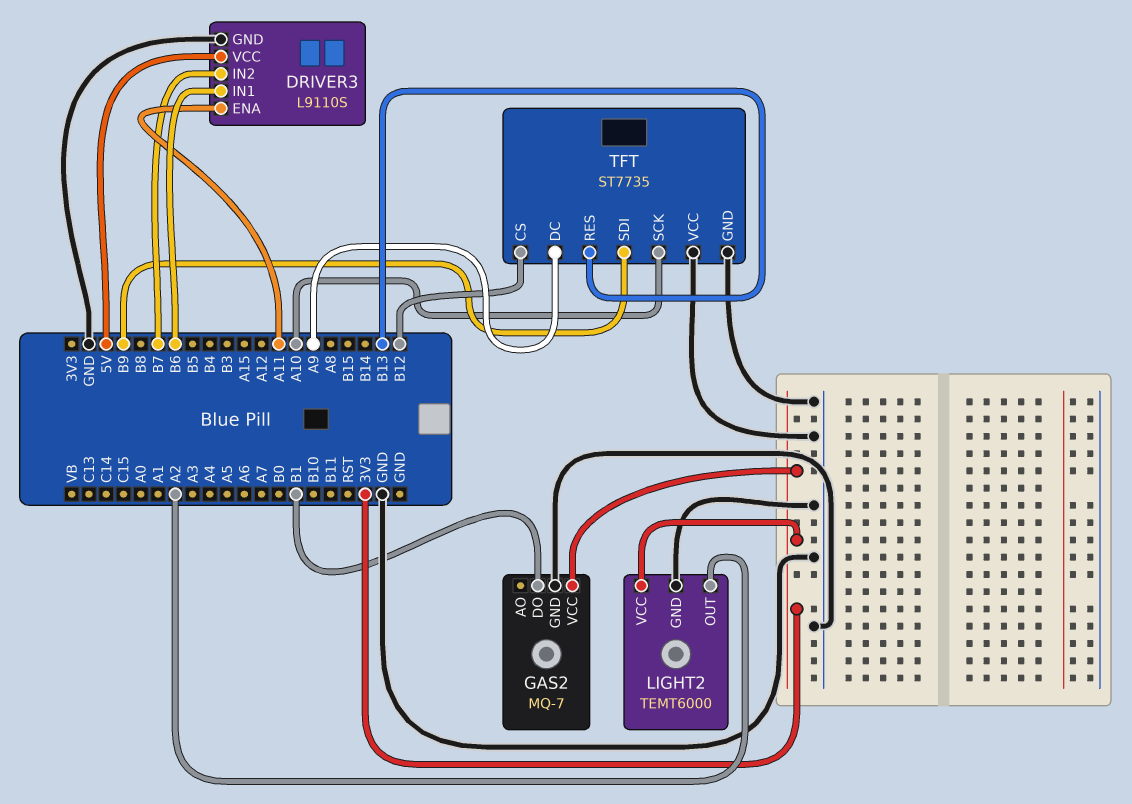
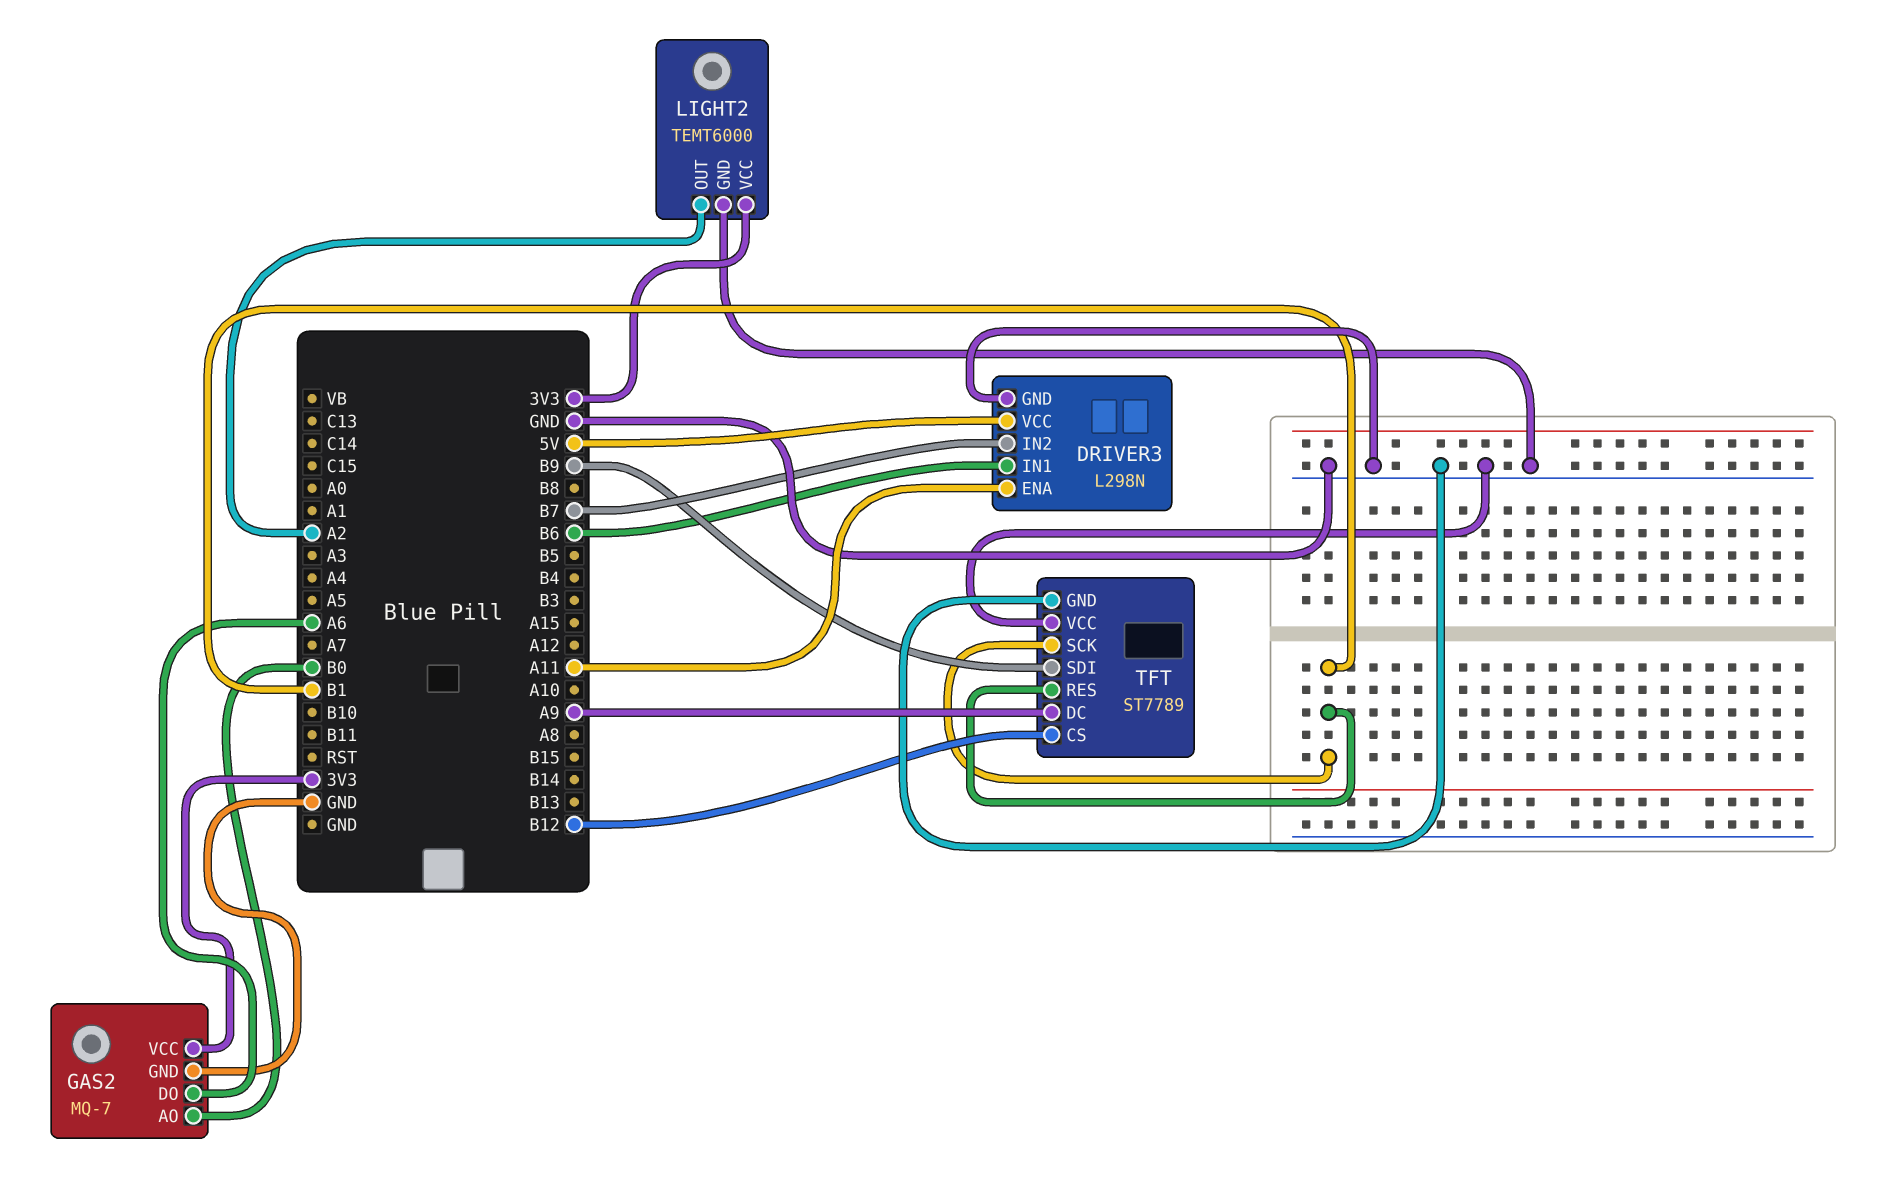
DRIVER3: L9110S -> L298N
GAS2 pin AO: none -> B0
GAS2 pin DO: B1 -> A6
TFT: ST7735 -> ST7789
TFT pin RES: B13 -> B1
TFT pin SCK: A10 -> B1

